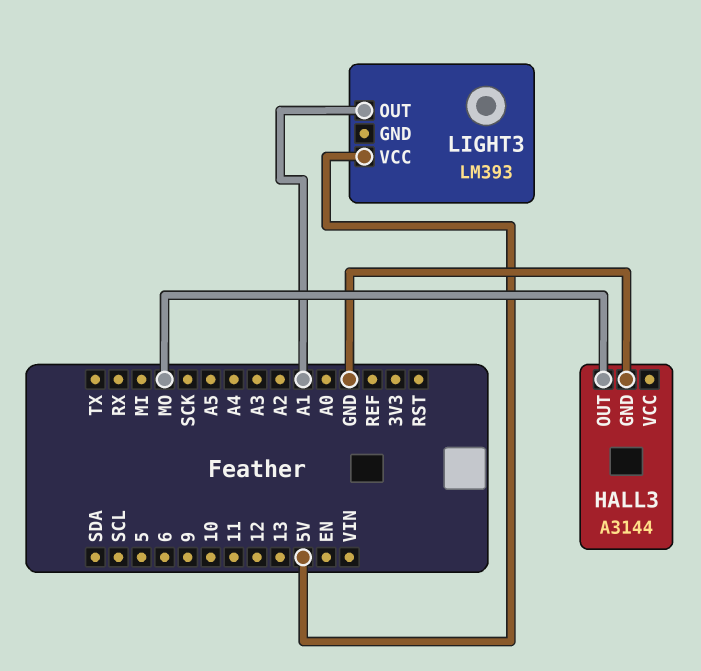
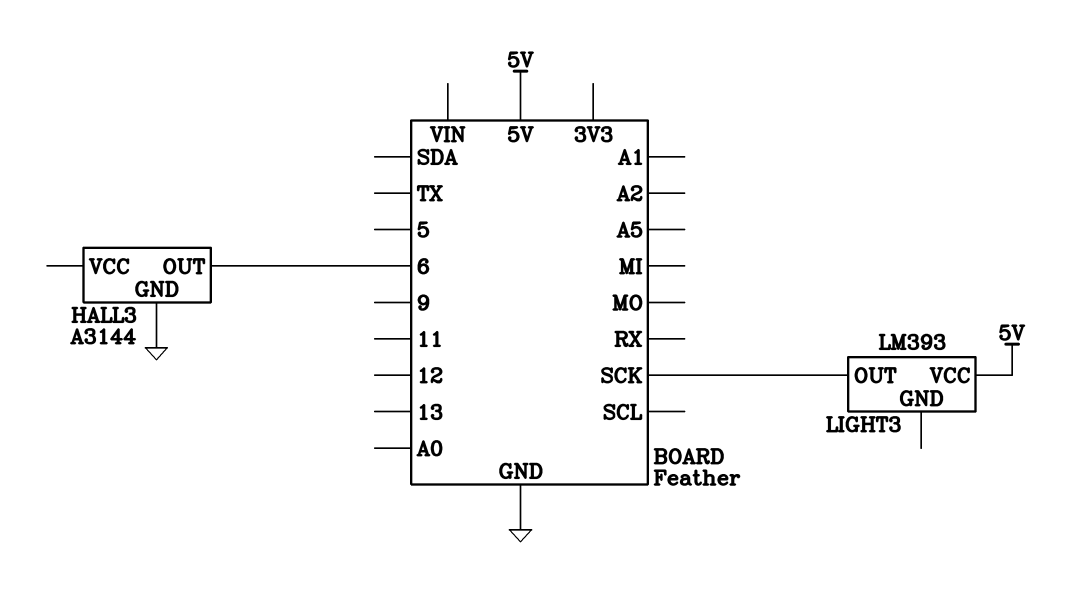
HALL3 pin OUT: MO -> 6
LIGHT3 pin OUT: A1 -> SCK

